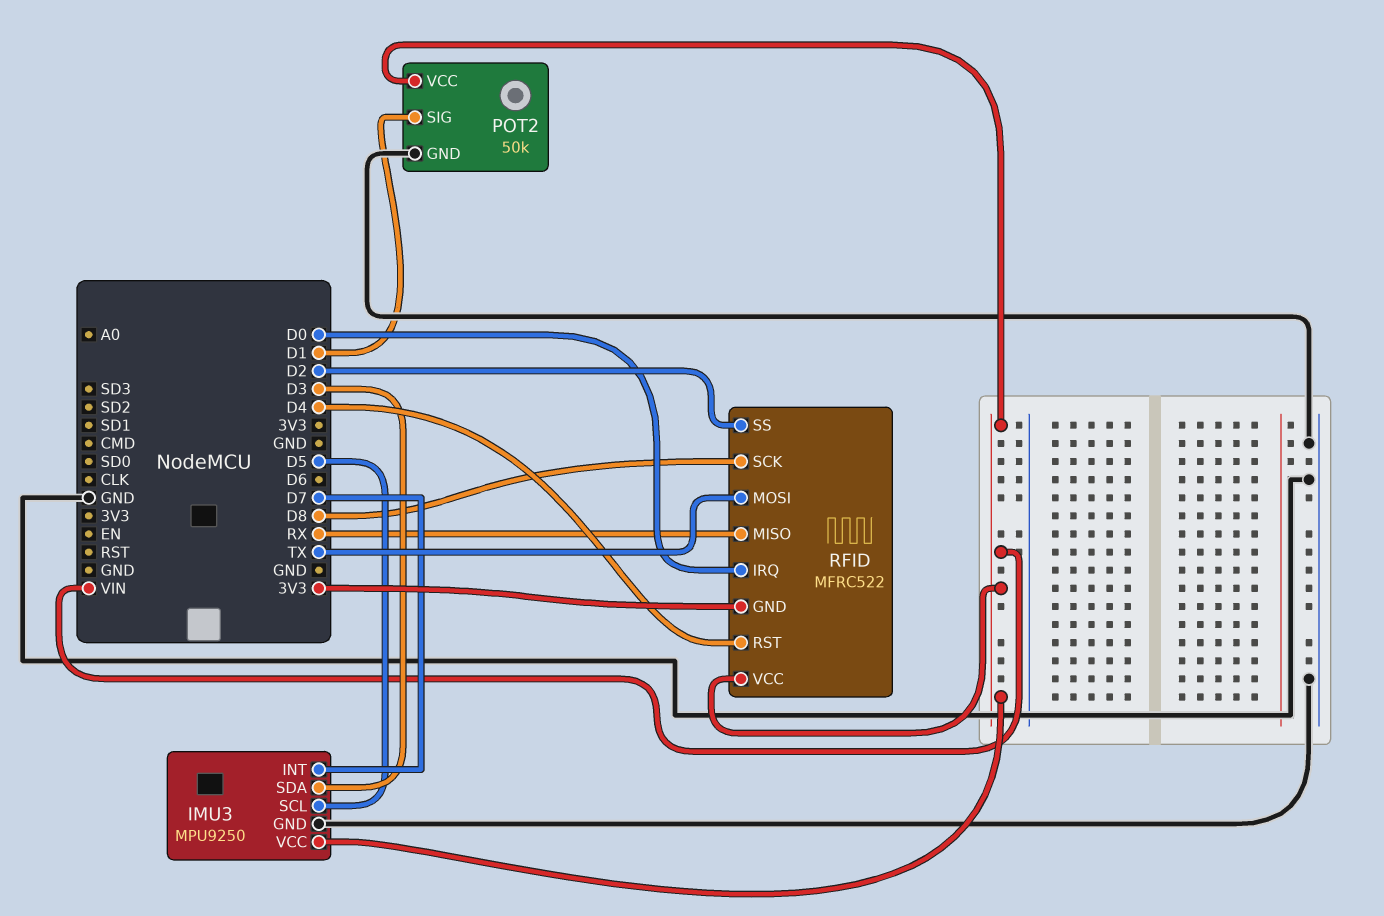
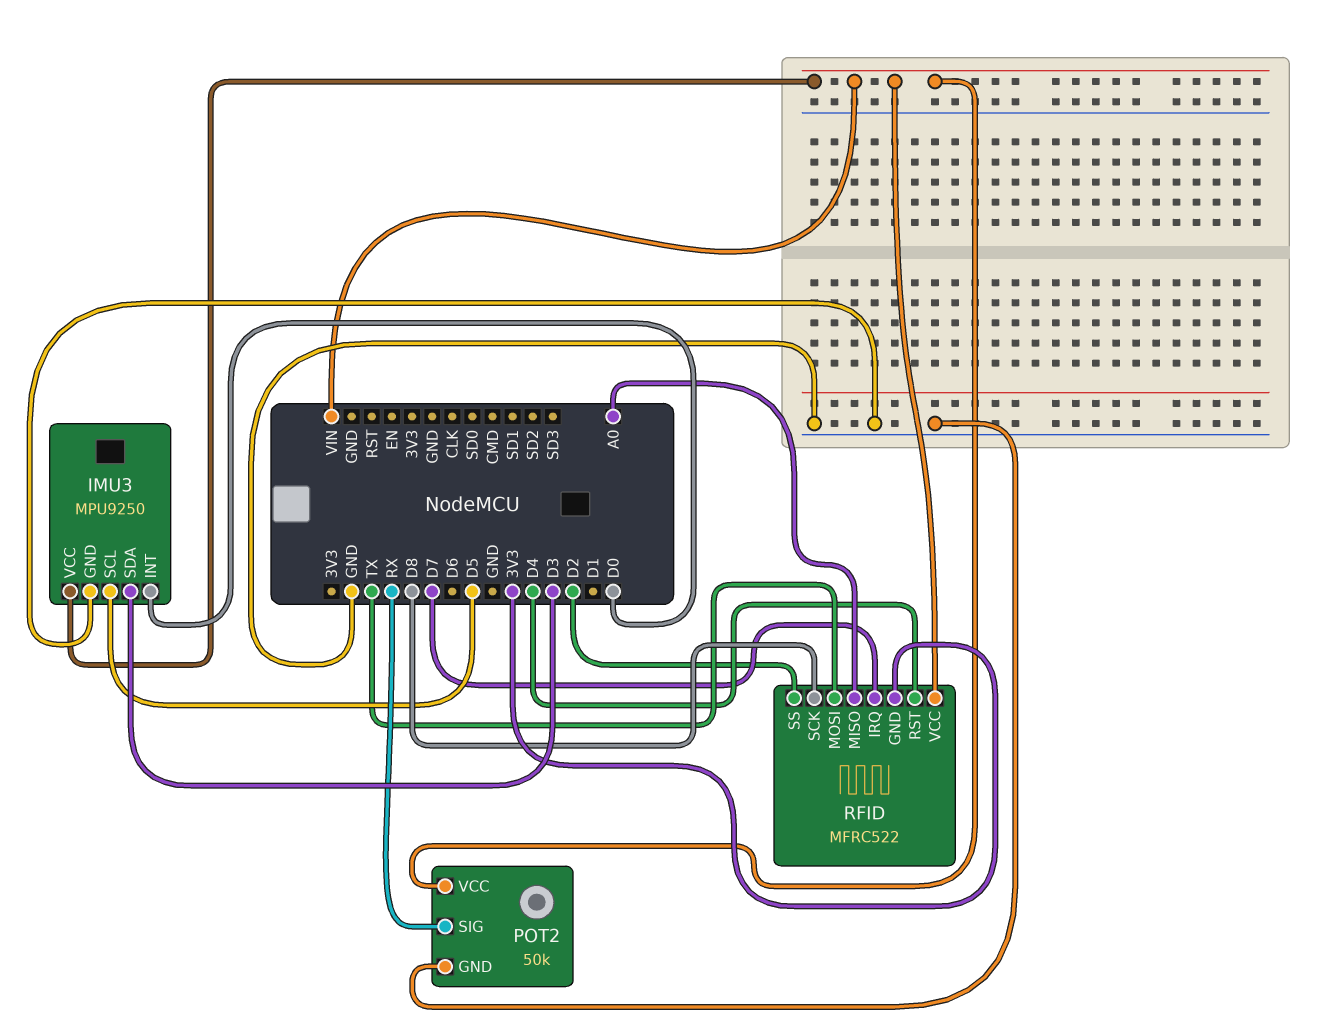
IMU3 pin INT: D7 -> D0
POT2 pin SIG: D1 -> RX
RFID pin IRQ: D0 -> D7
RFID pin MISO: RX -> A0

